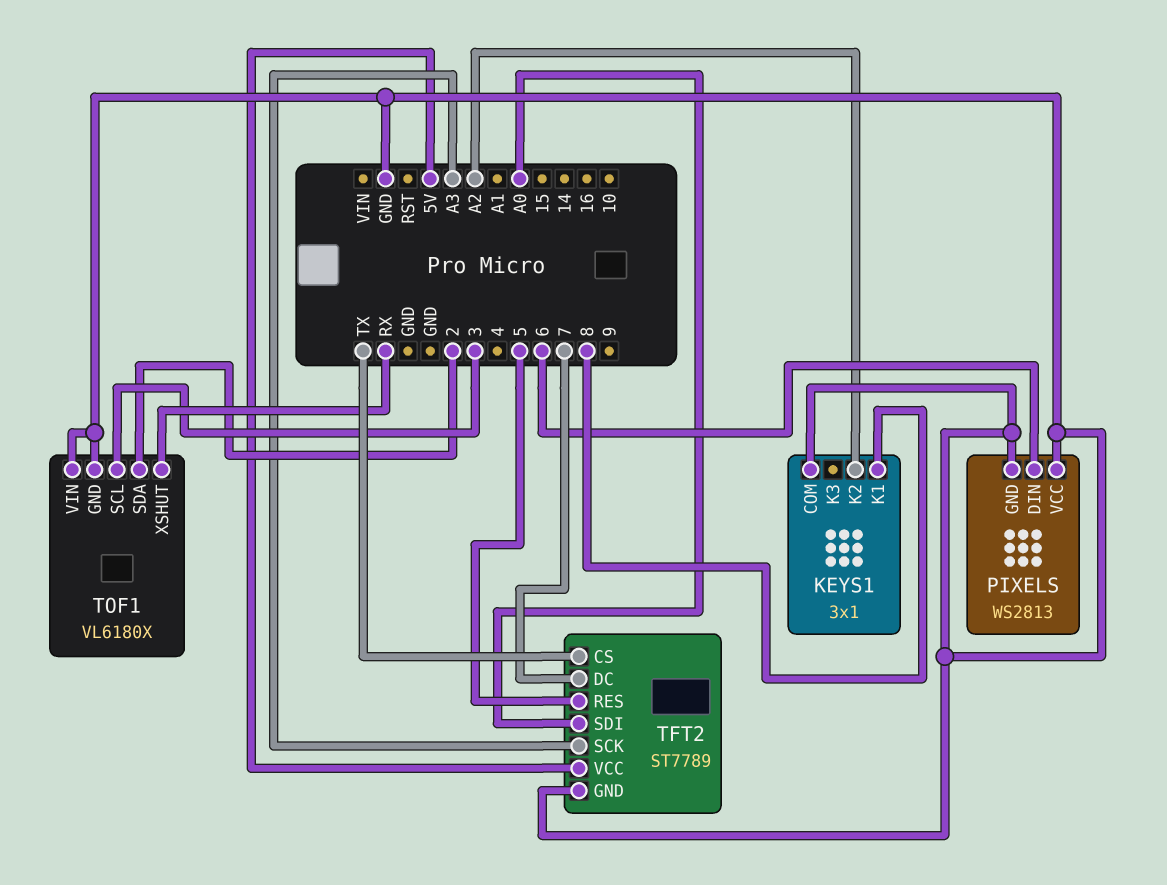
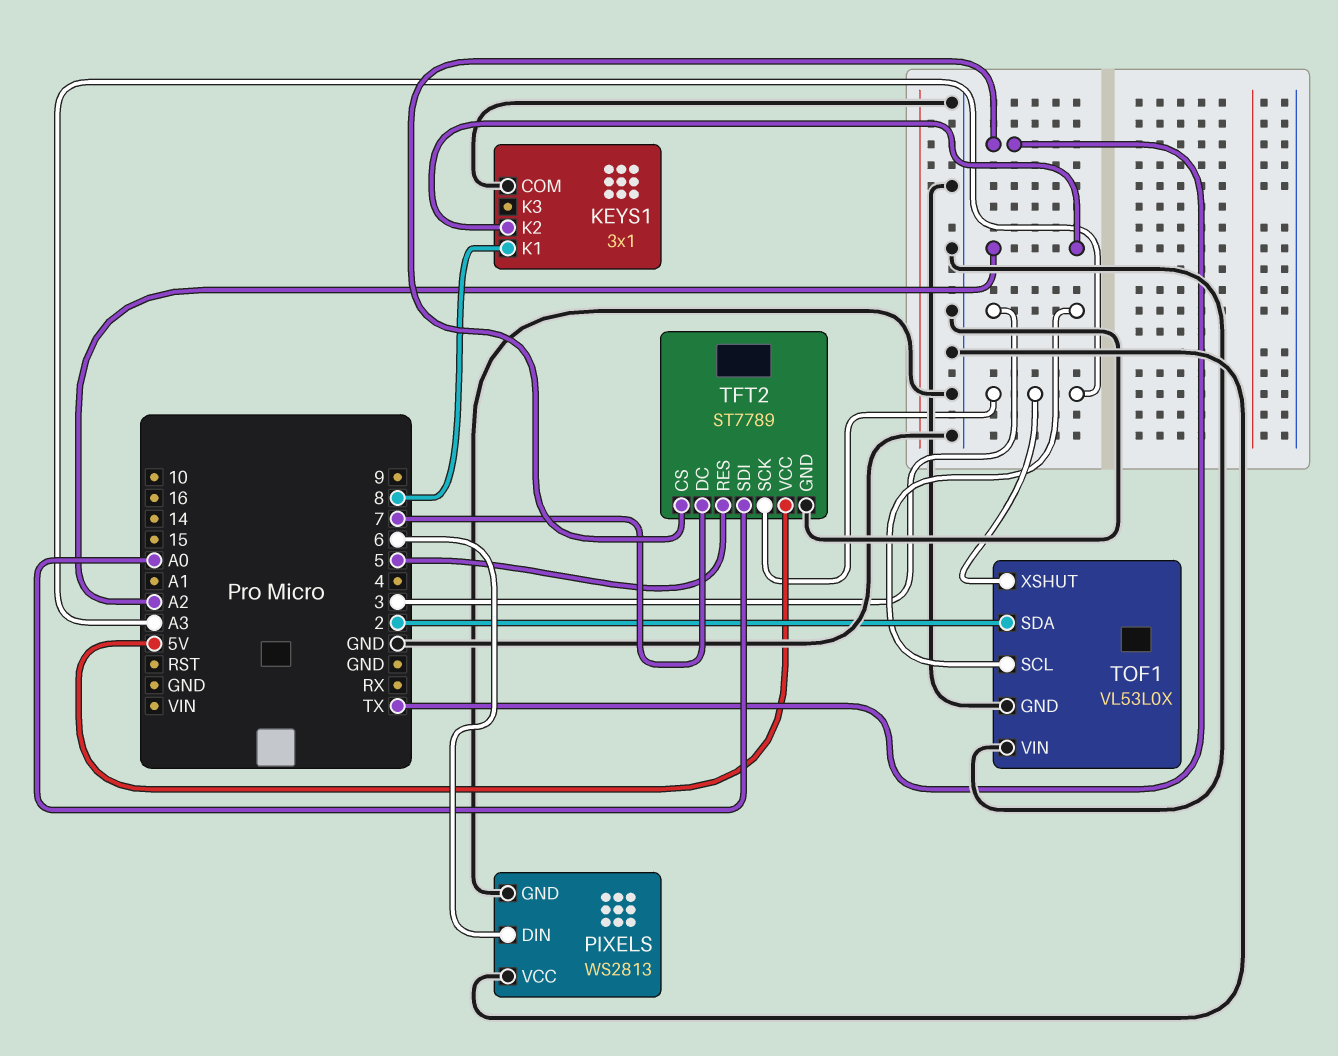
TOF1: VL6180X -> VL53L0X
TOF1 pin XSHUT: RX -> A3

